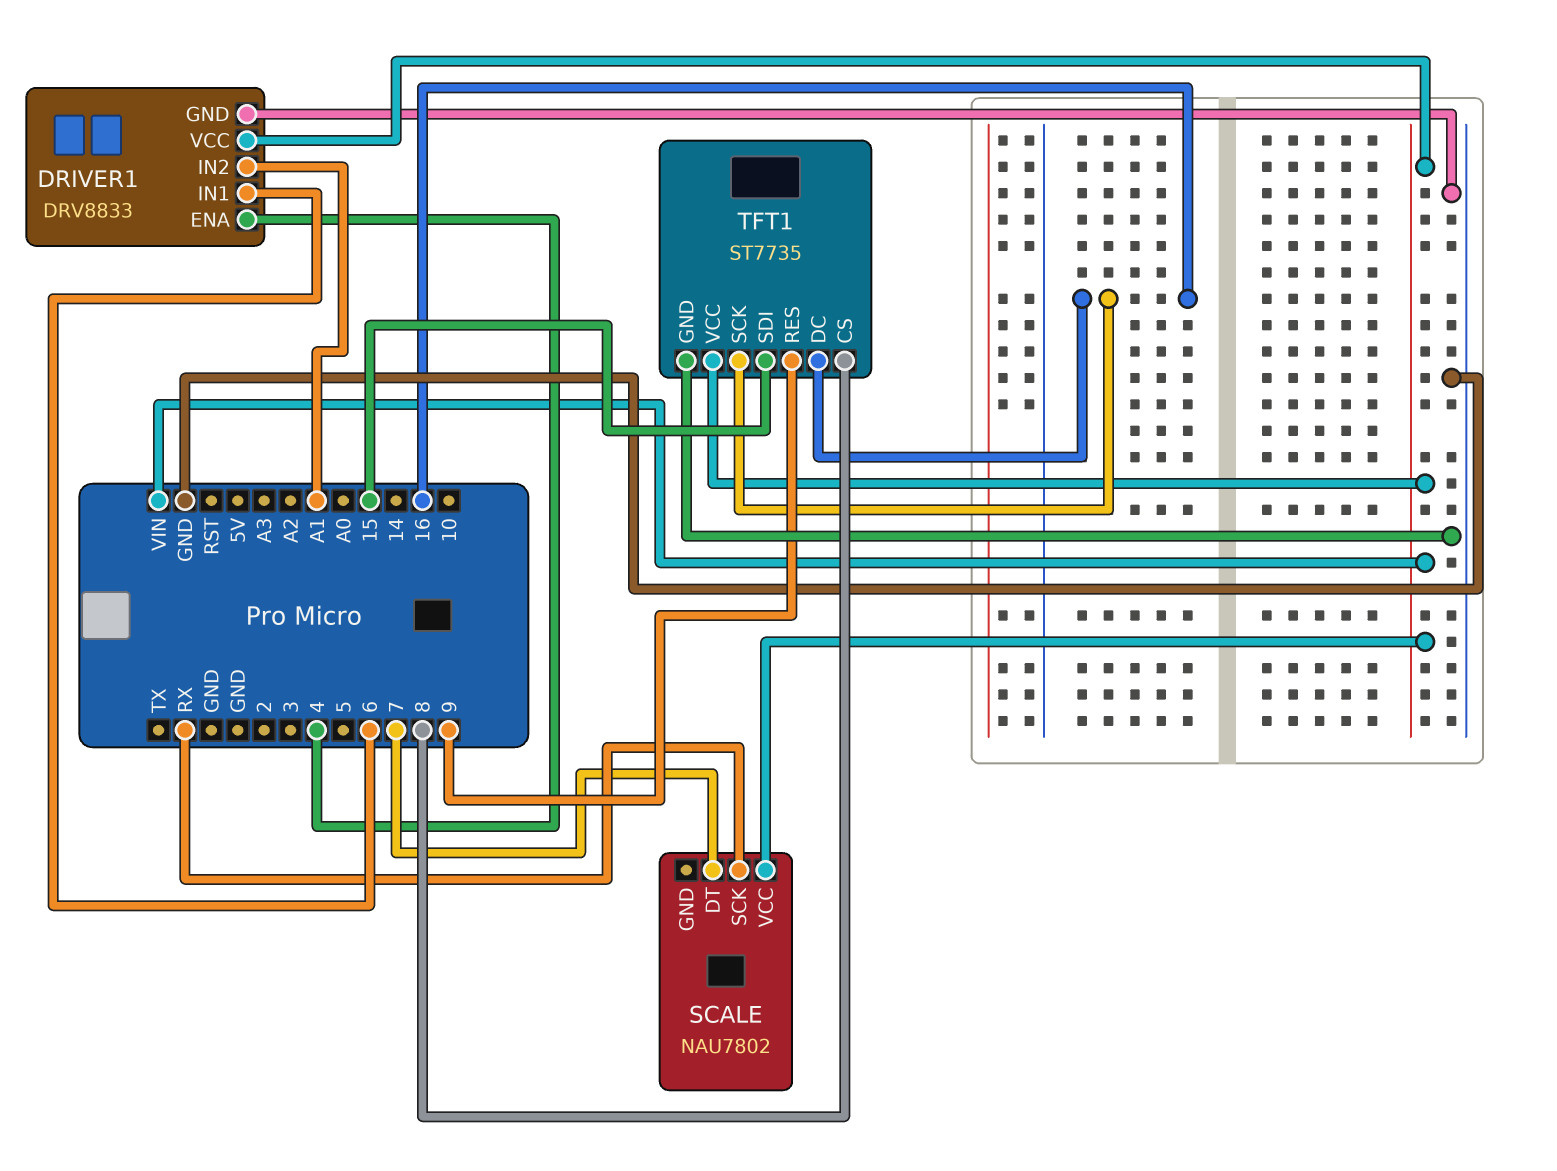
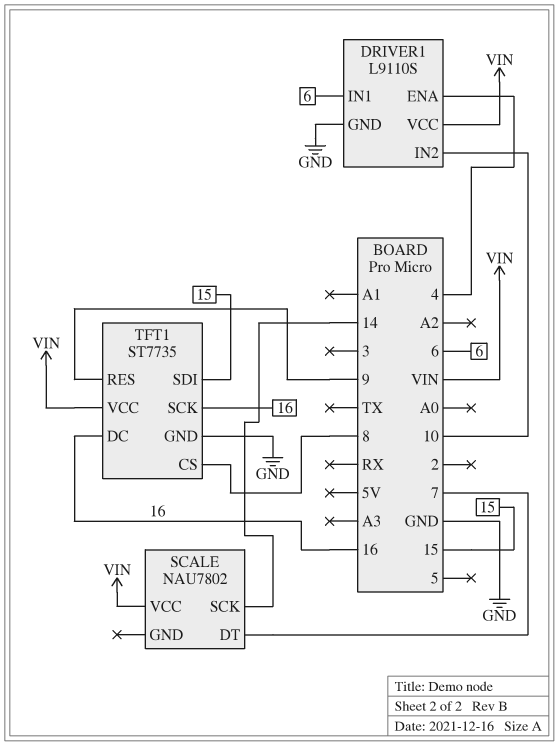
DRIVER1: DRV8833 -> L9110S
DRIVER1 pin IN2: A1 -> 10
SCALE pin SCK: RX -> 14

